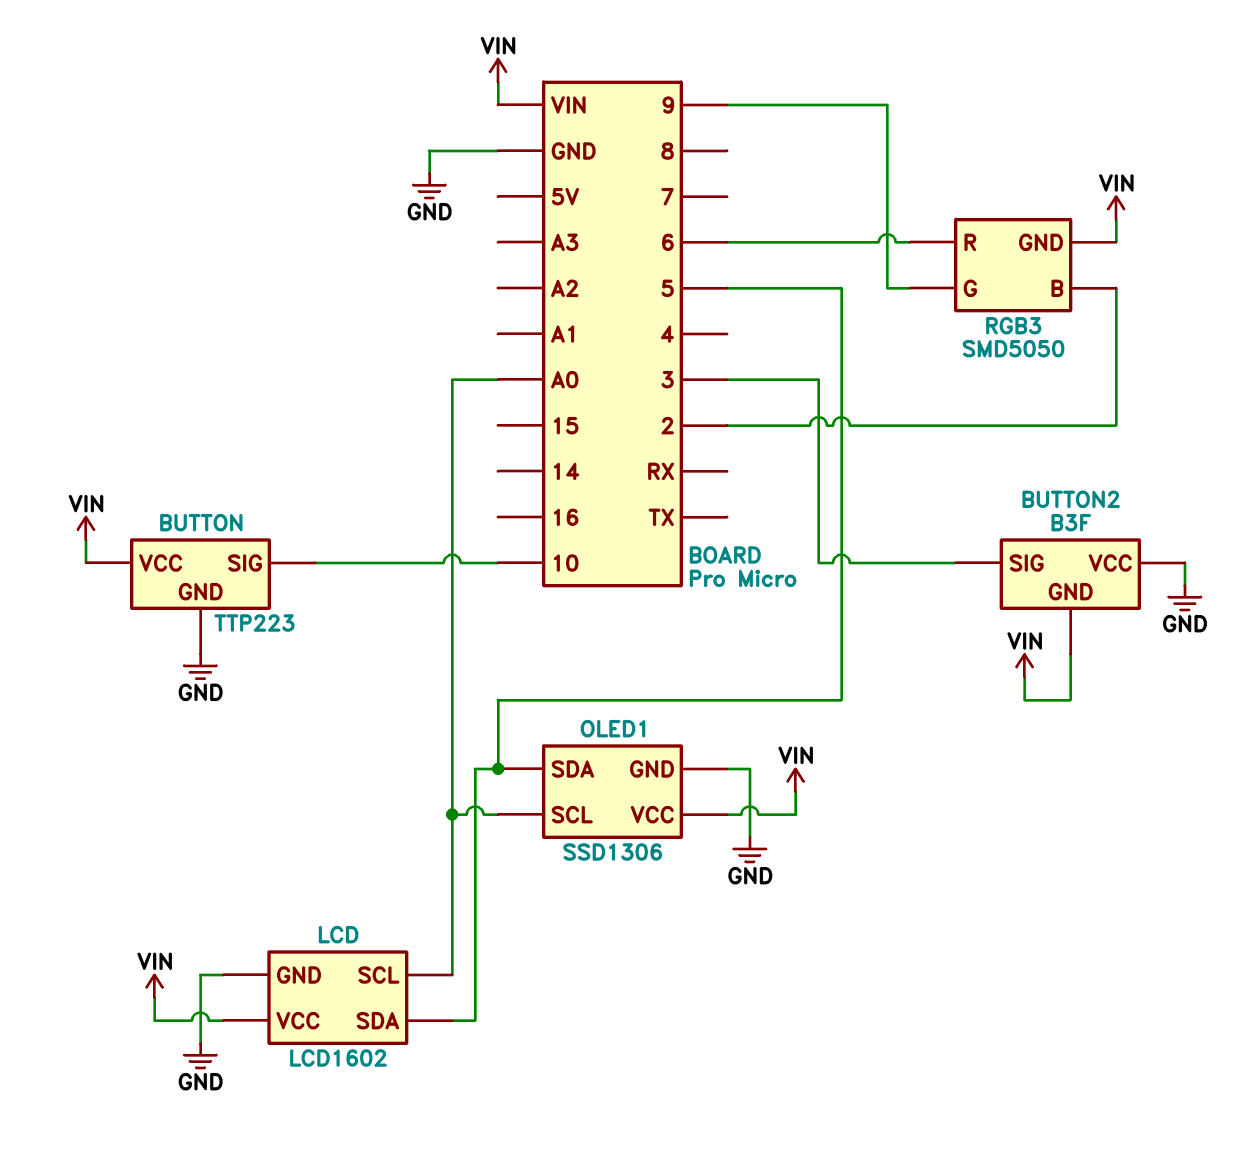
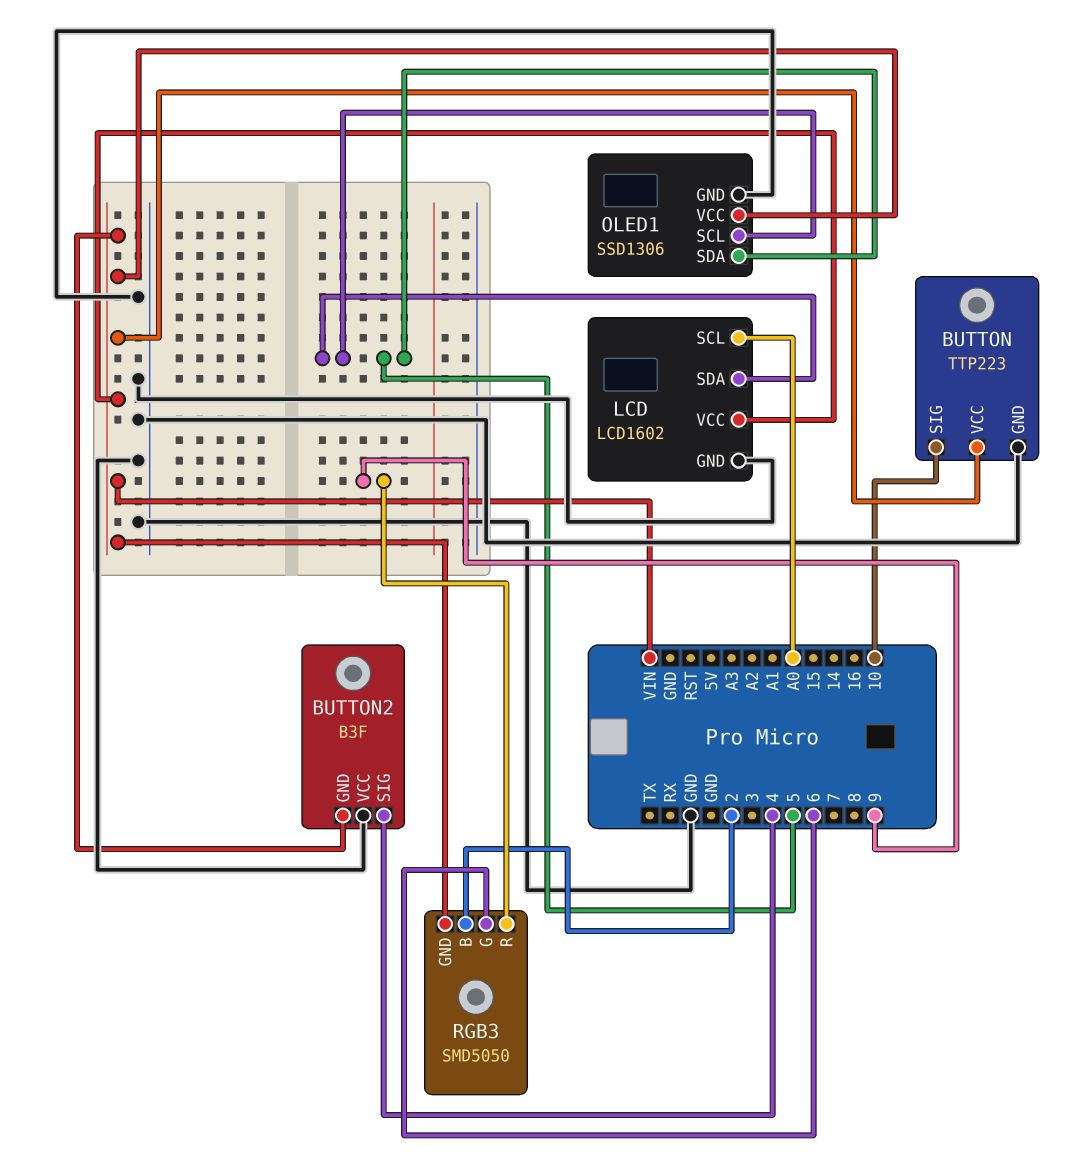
BUTTON2 pin SIG: 3 -> 4
OLED1 pin SCL: A0 -> 5
RGB3 pin G: 9 -> 6
RGB3 pin R: 6 -> 9

